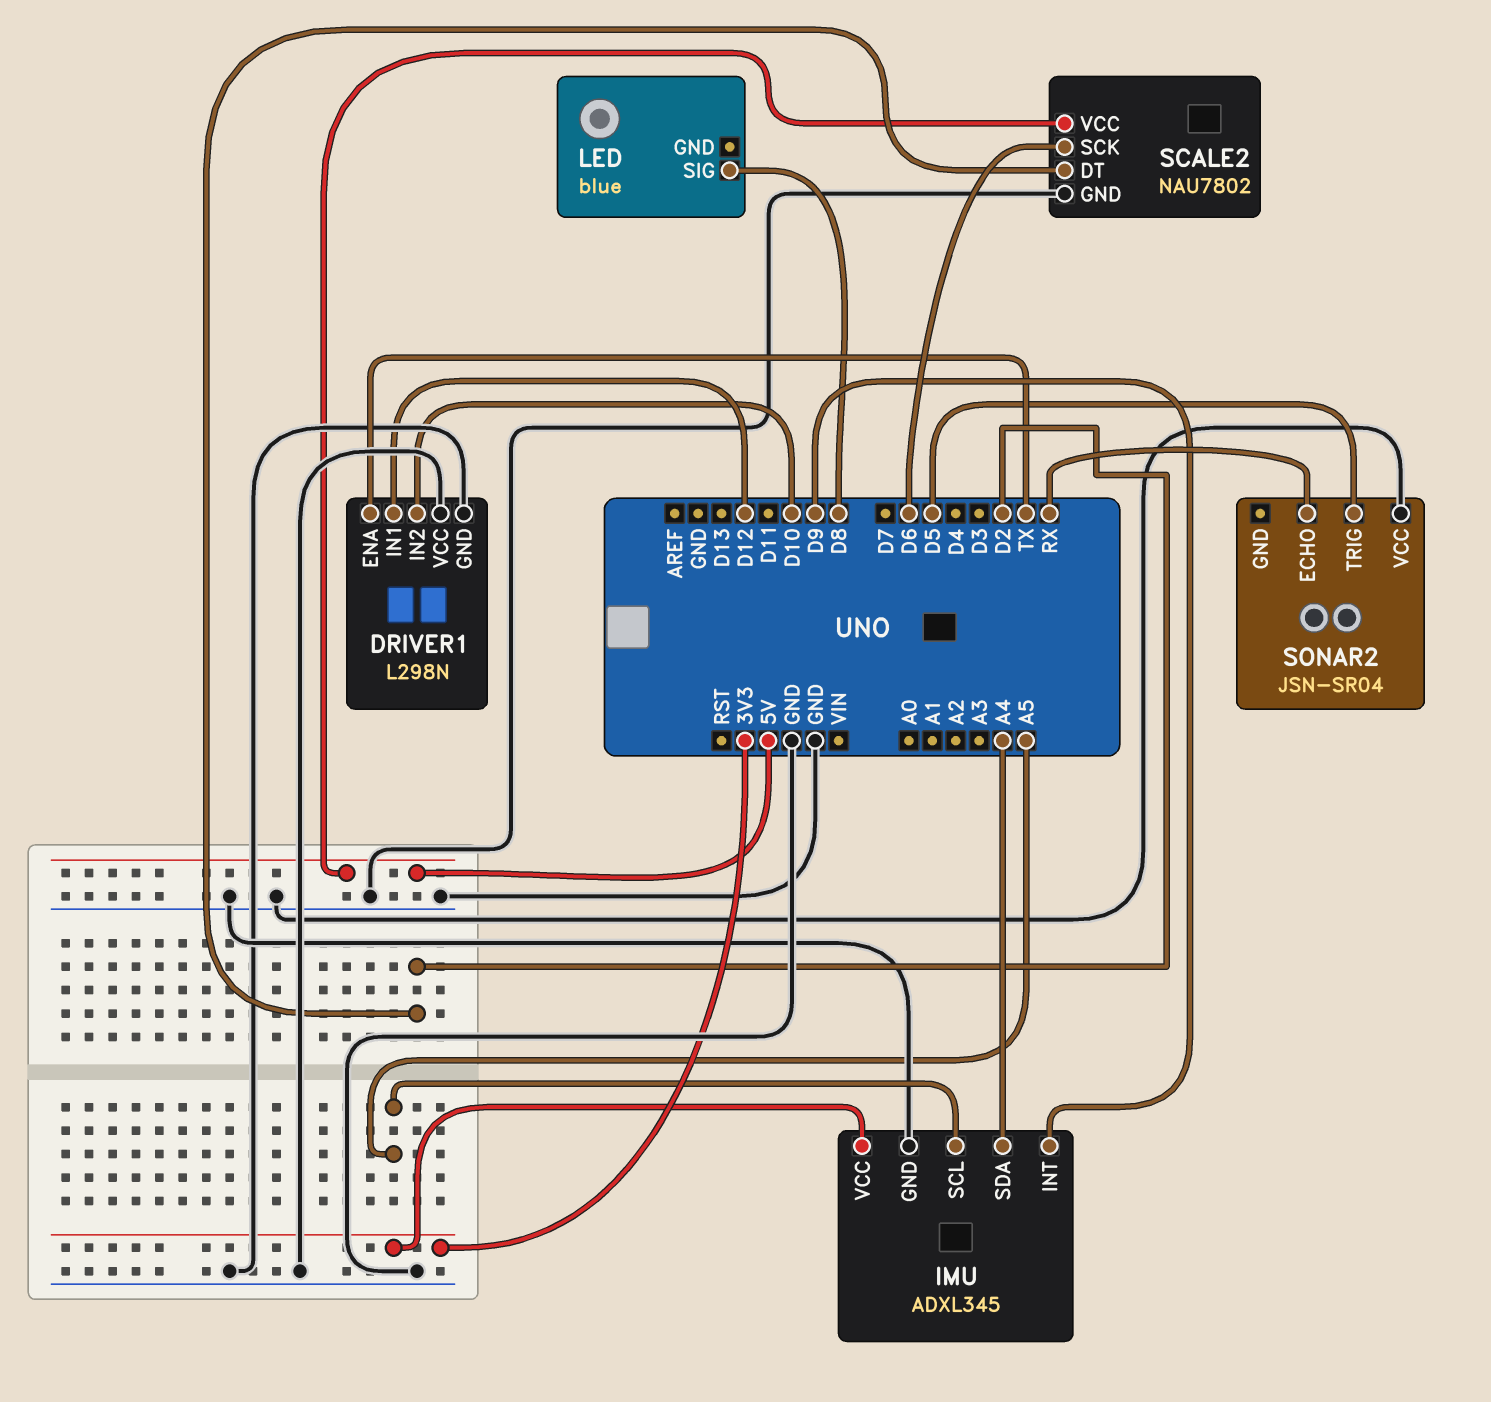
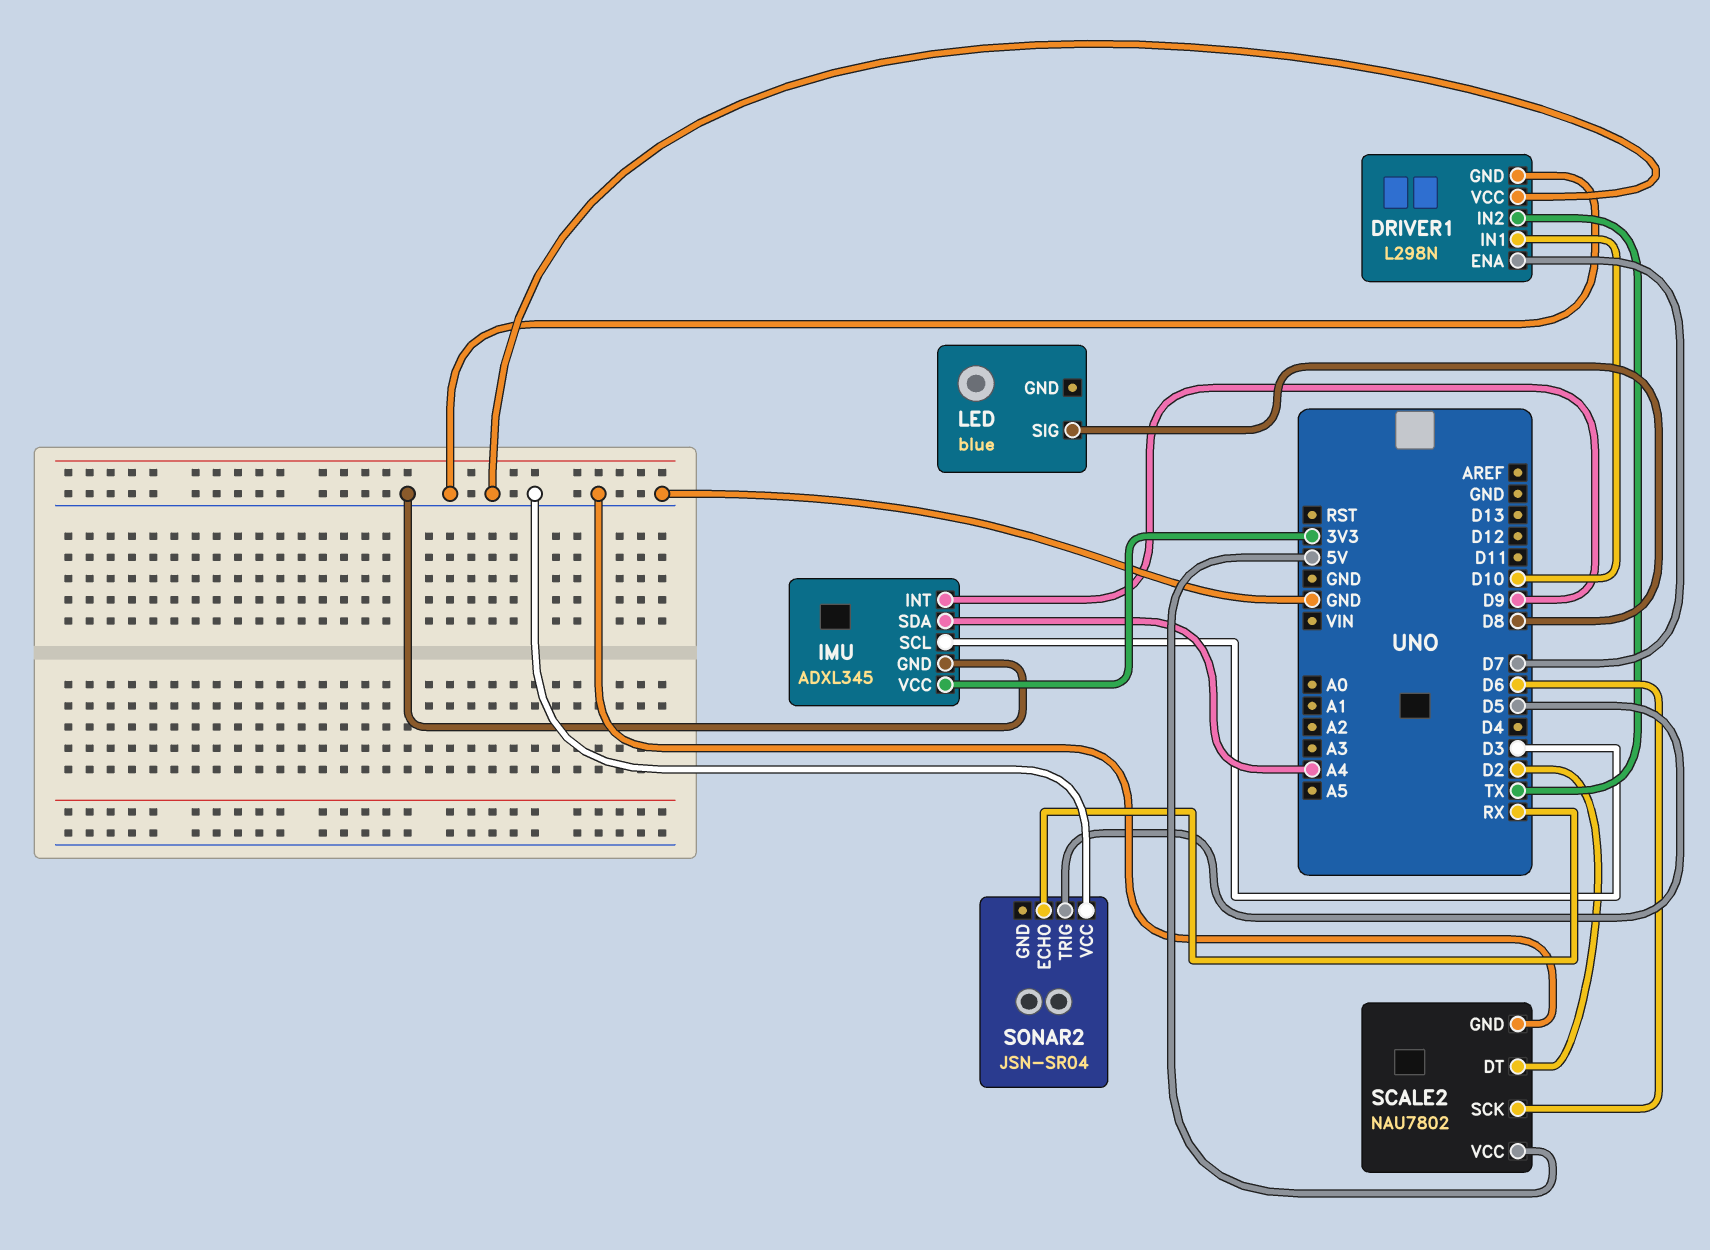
DRIVER1 pin ENA: TX -> D7
DRIVER1 pin IN1: D12 -> D10
DRIVER1 pin IN2: D10 -> TX
IMU pin SCL: A5 -> D3

